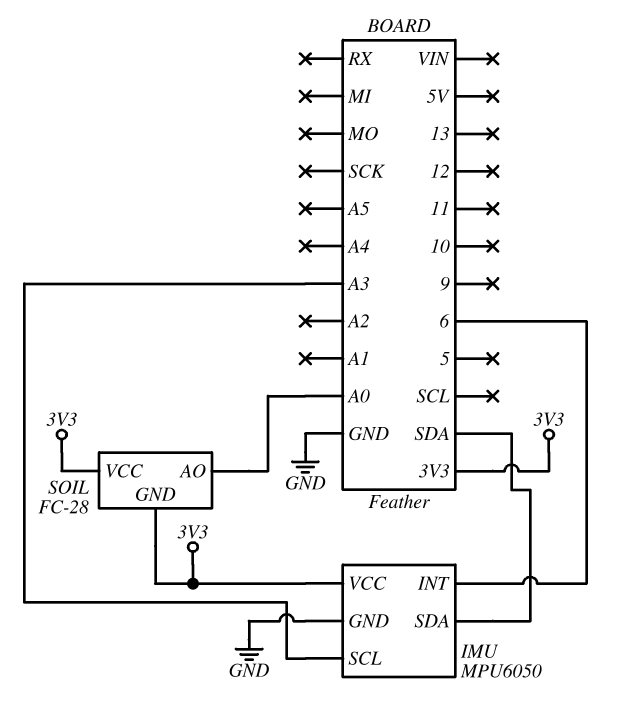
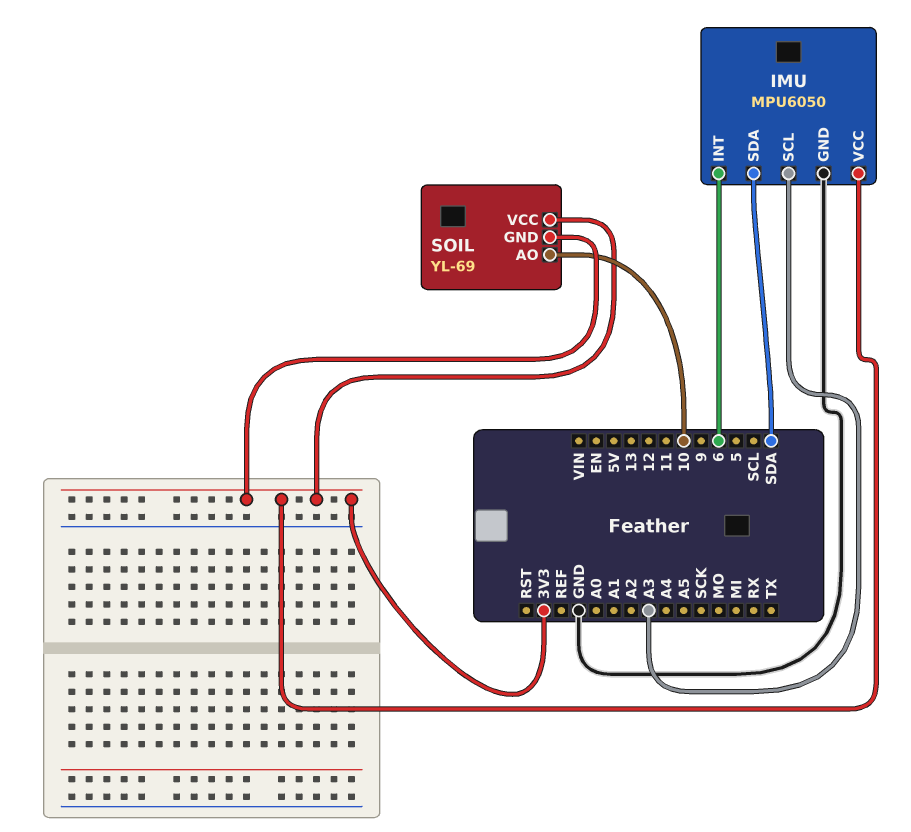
SOIL: FC-28 -> YL-69
SOIL pin AO: A0 -> 10

